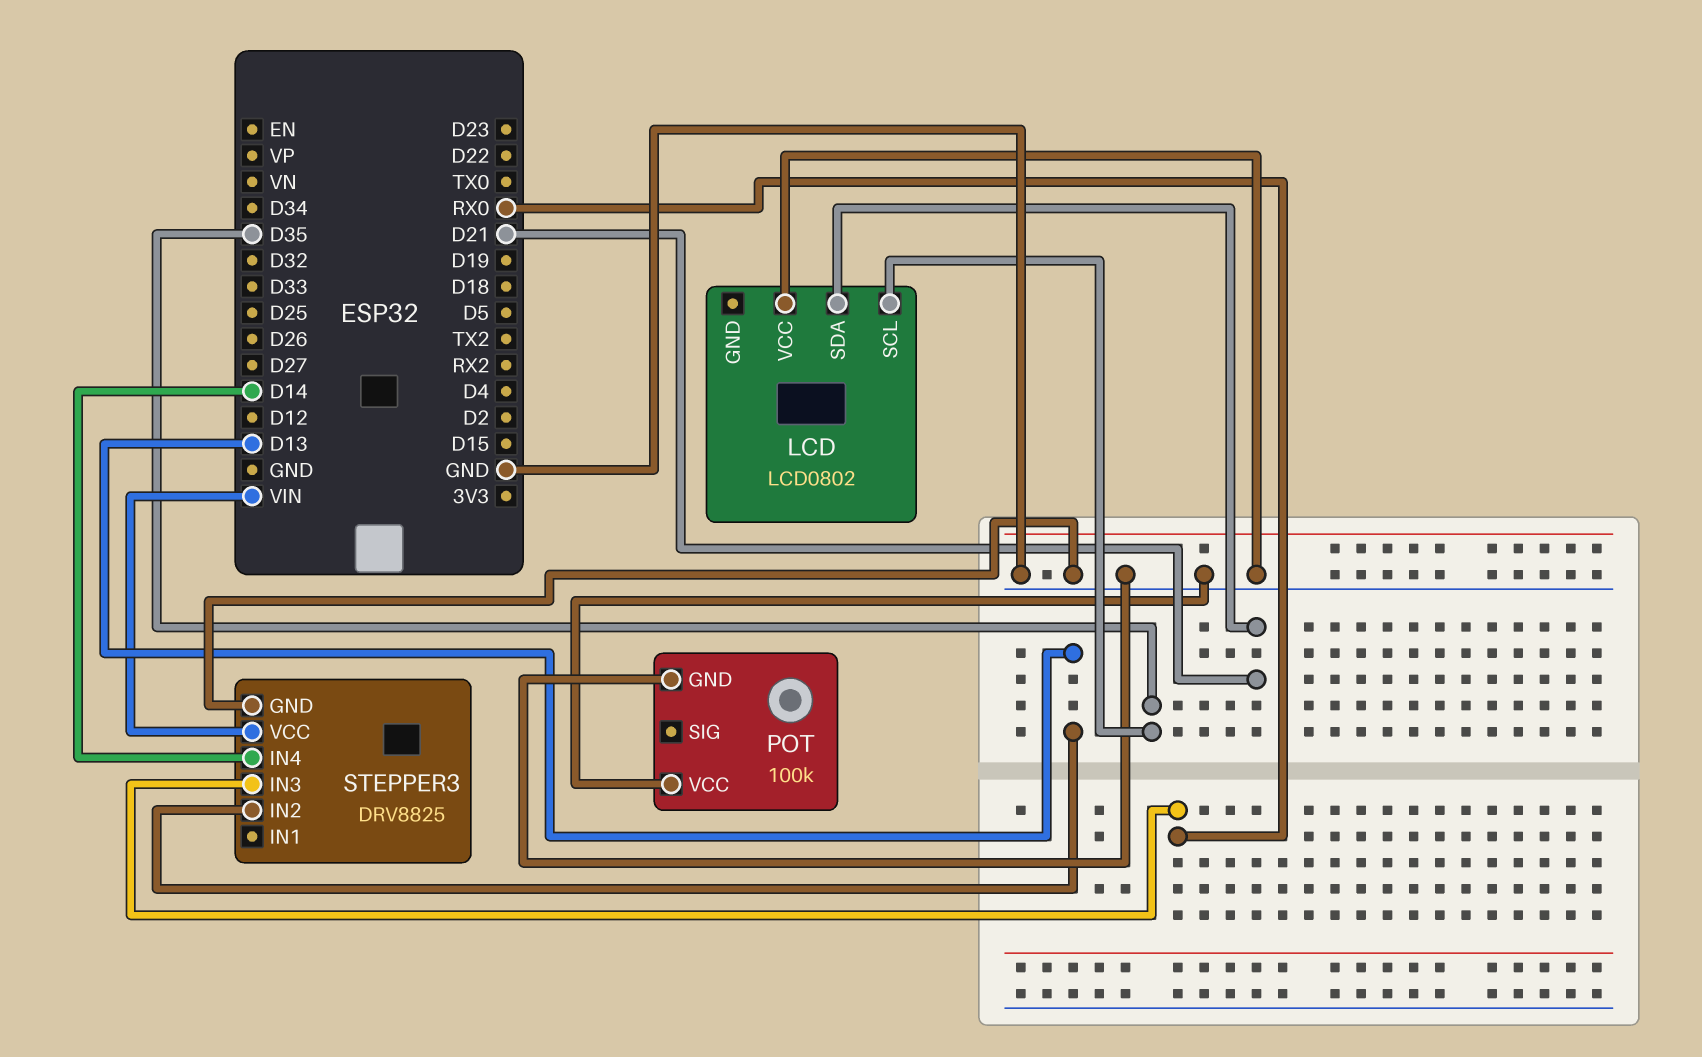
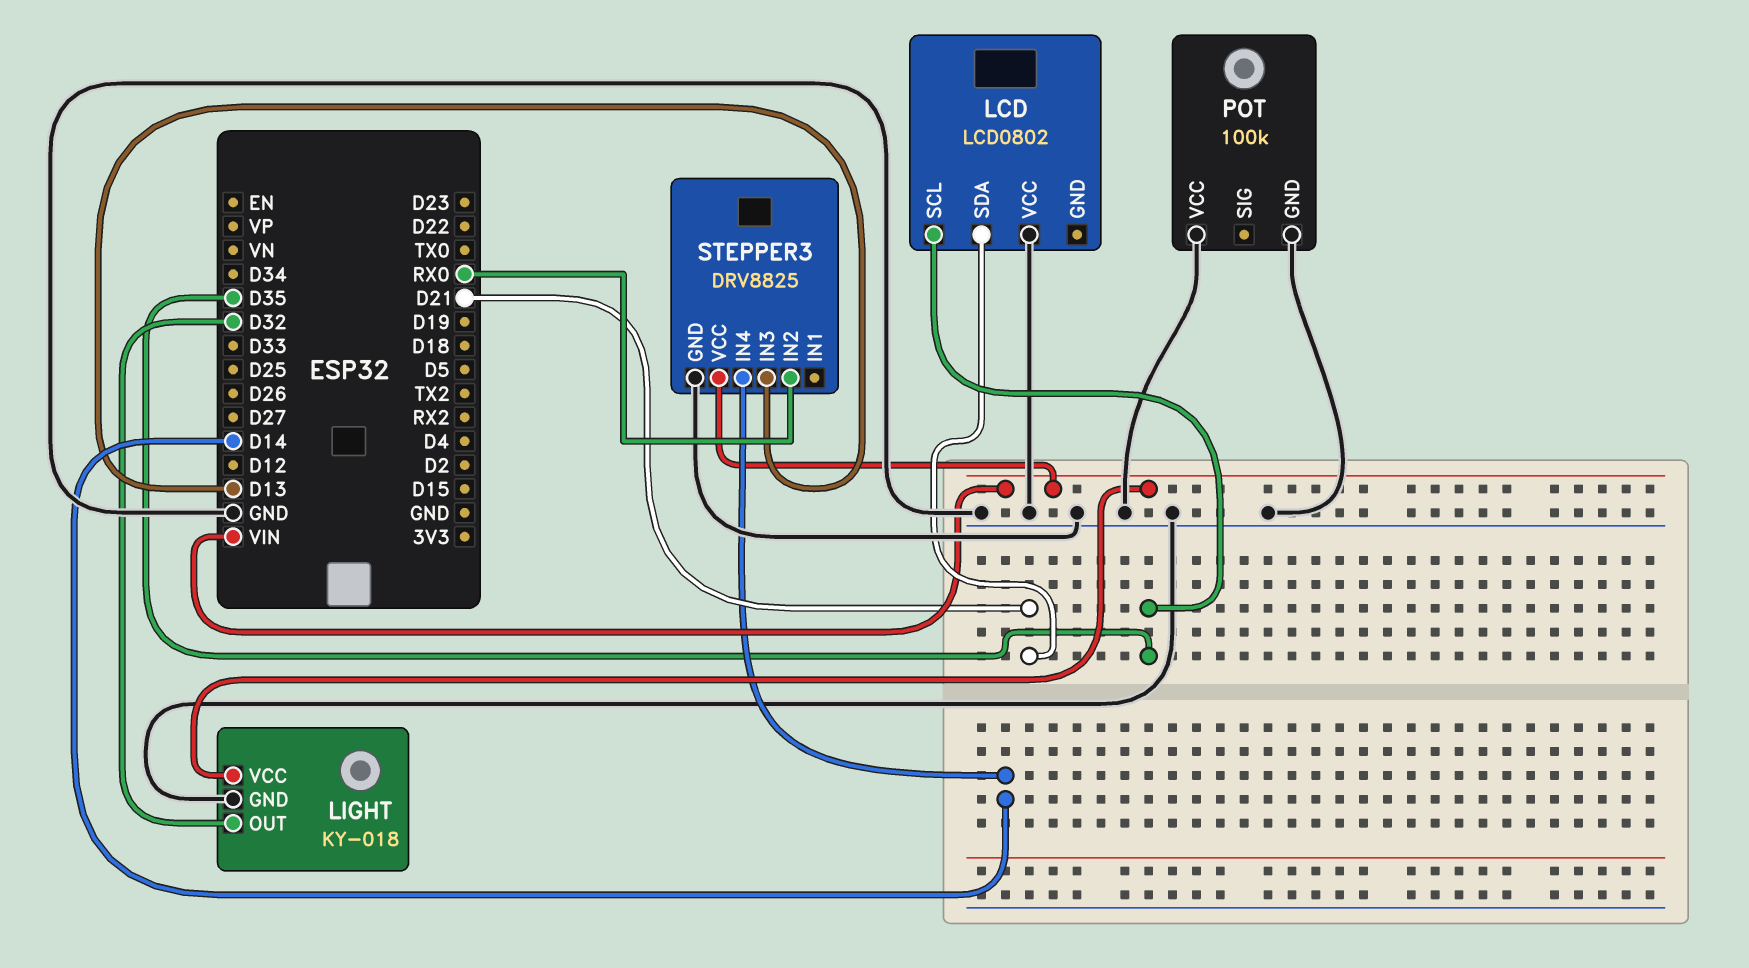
LIGHT: none -> KY-018
LIGHT pin GND: none -> GND
LIGHT pin OUT: none -> D32
LIGHT pin VCC: none -> VIN
STEPPER3 pin IN2: D13 -> RX0
STEPPER3 pin IN3: RX0 -> D13

